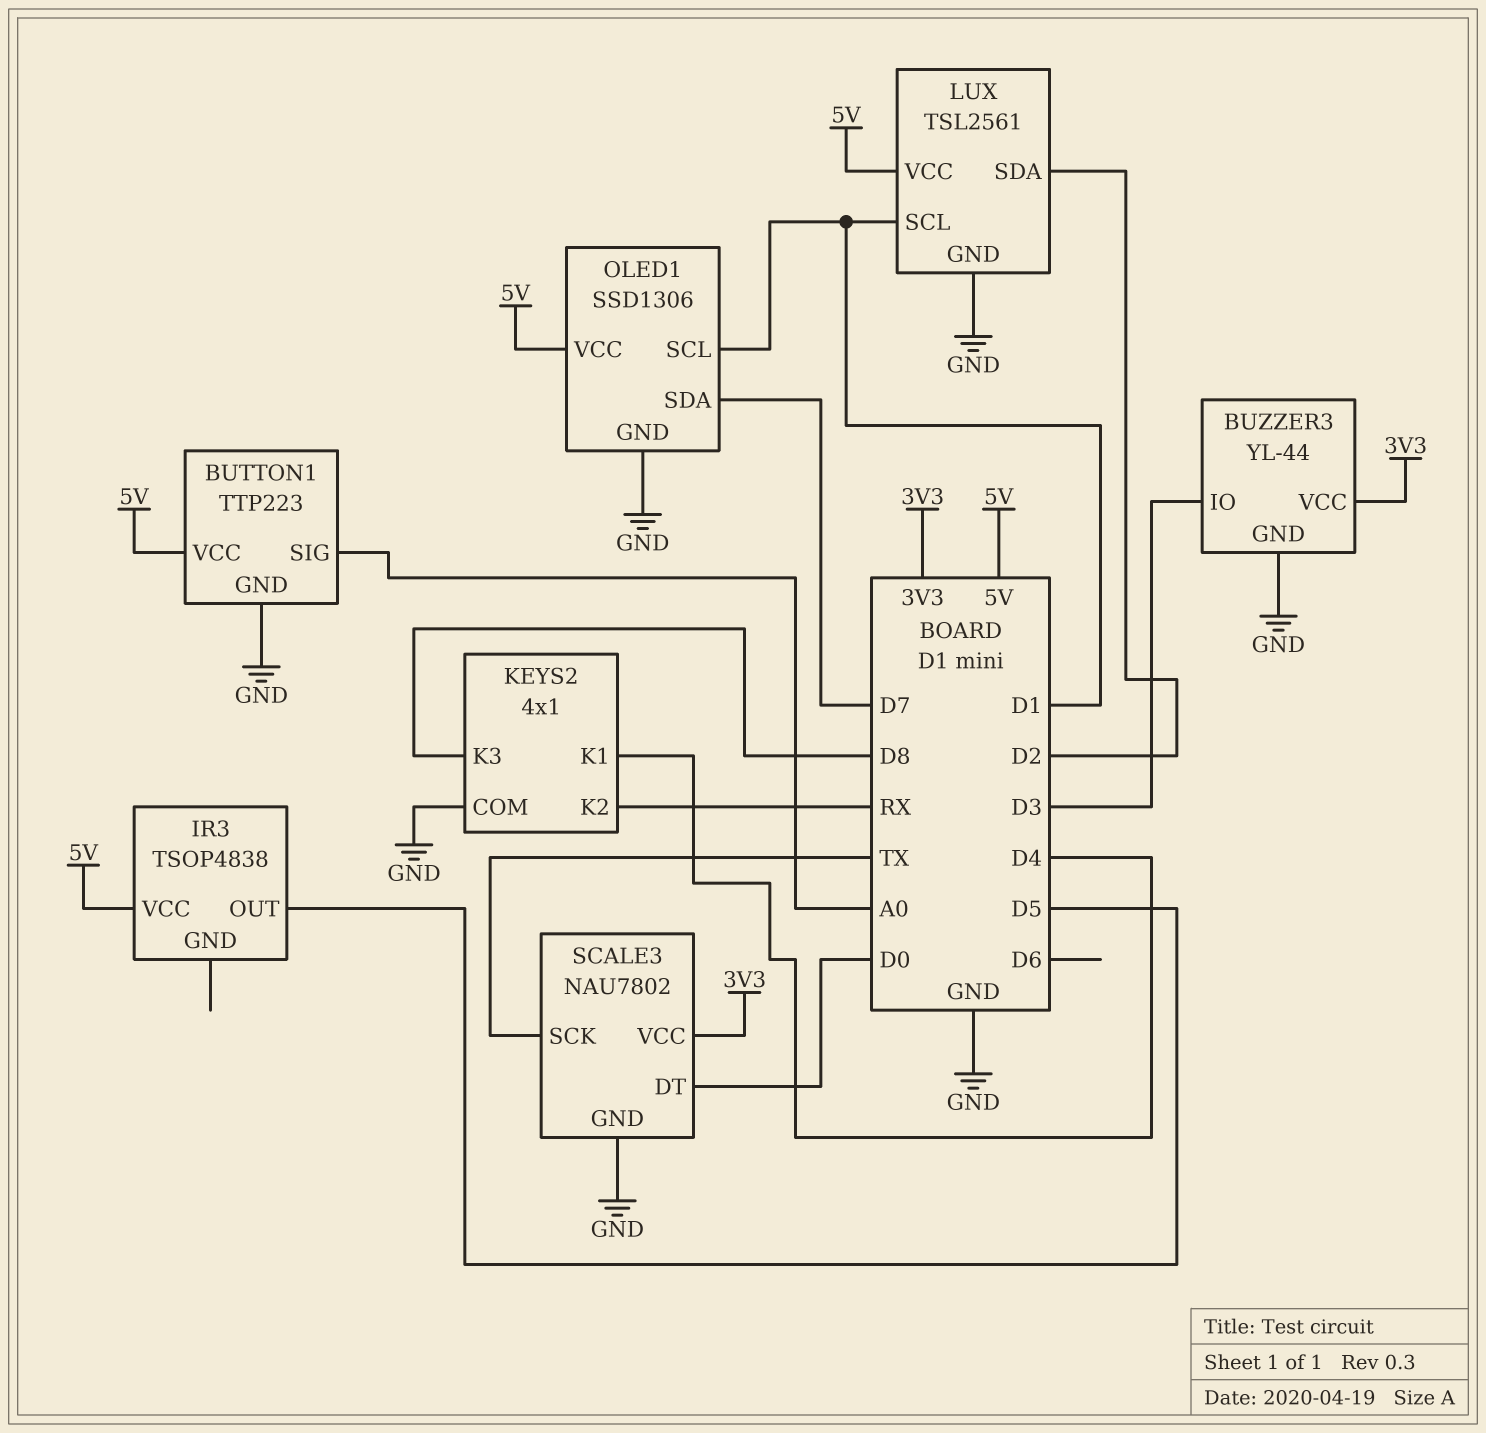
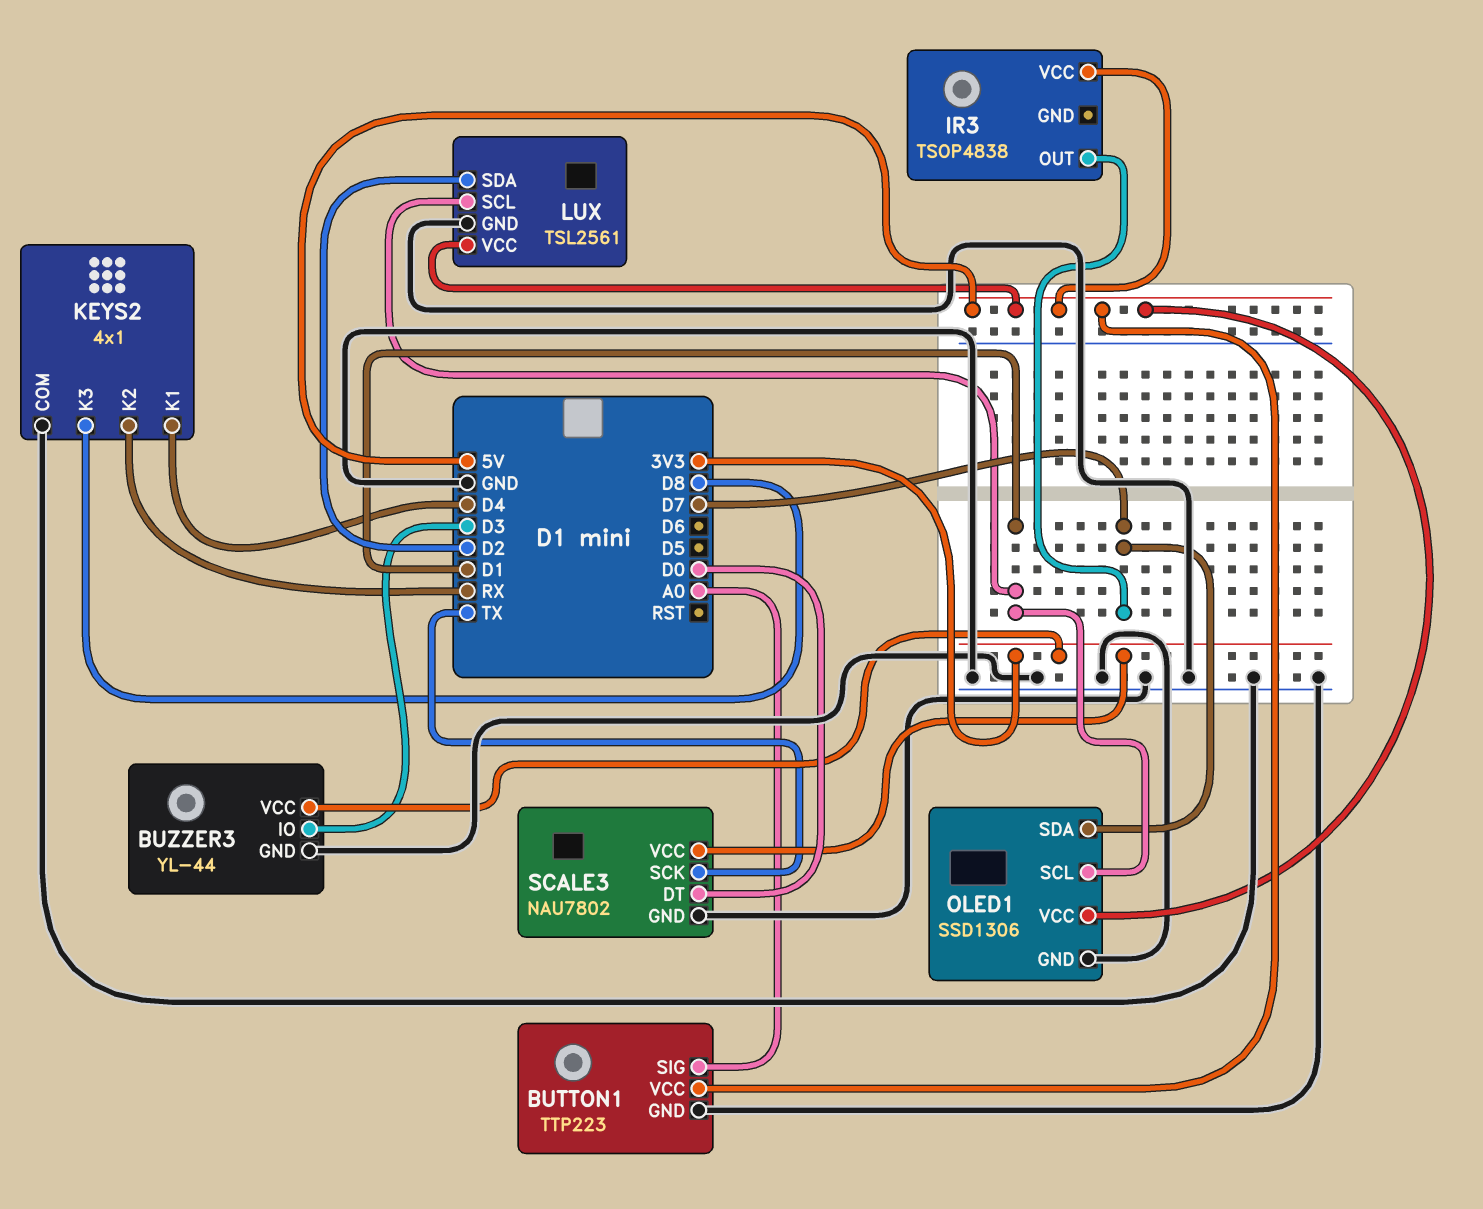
IR3 pin OUT: D5 -> D7

